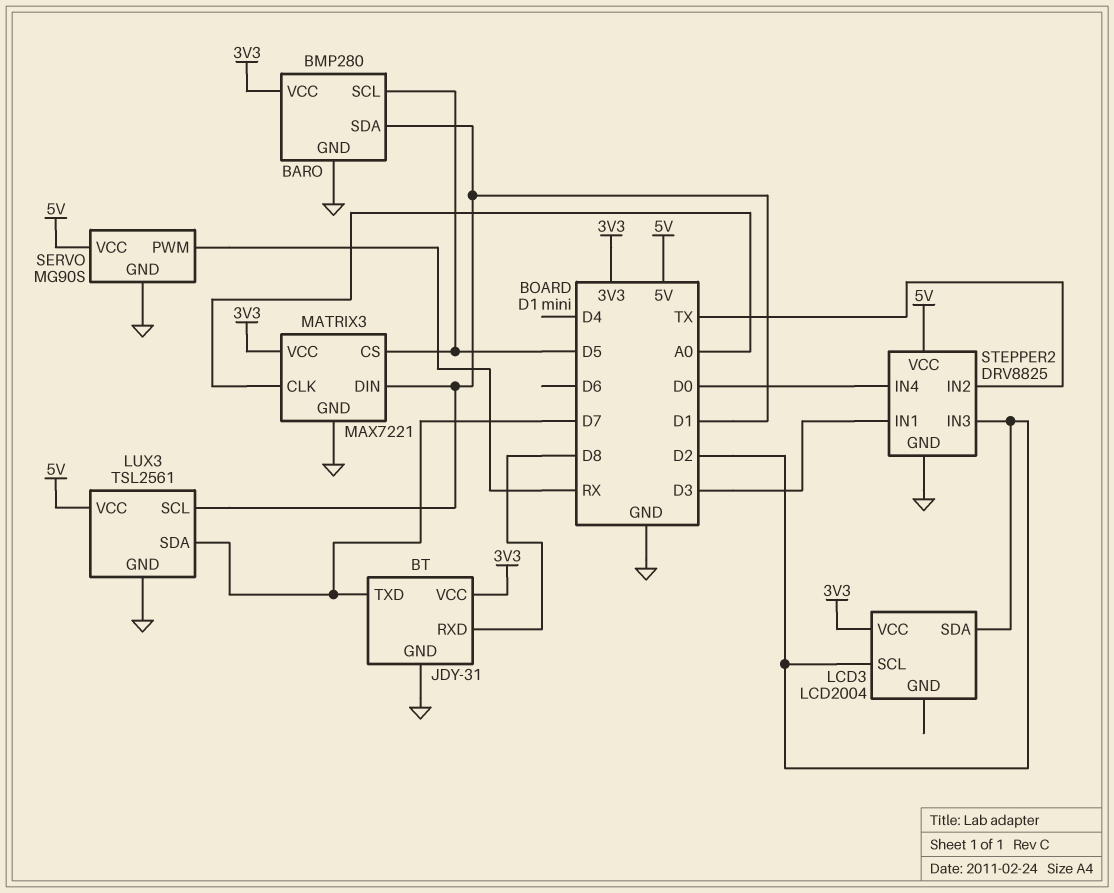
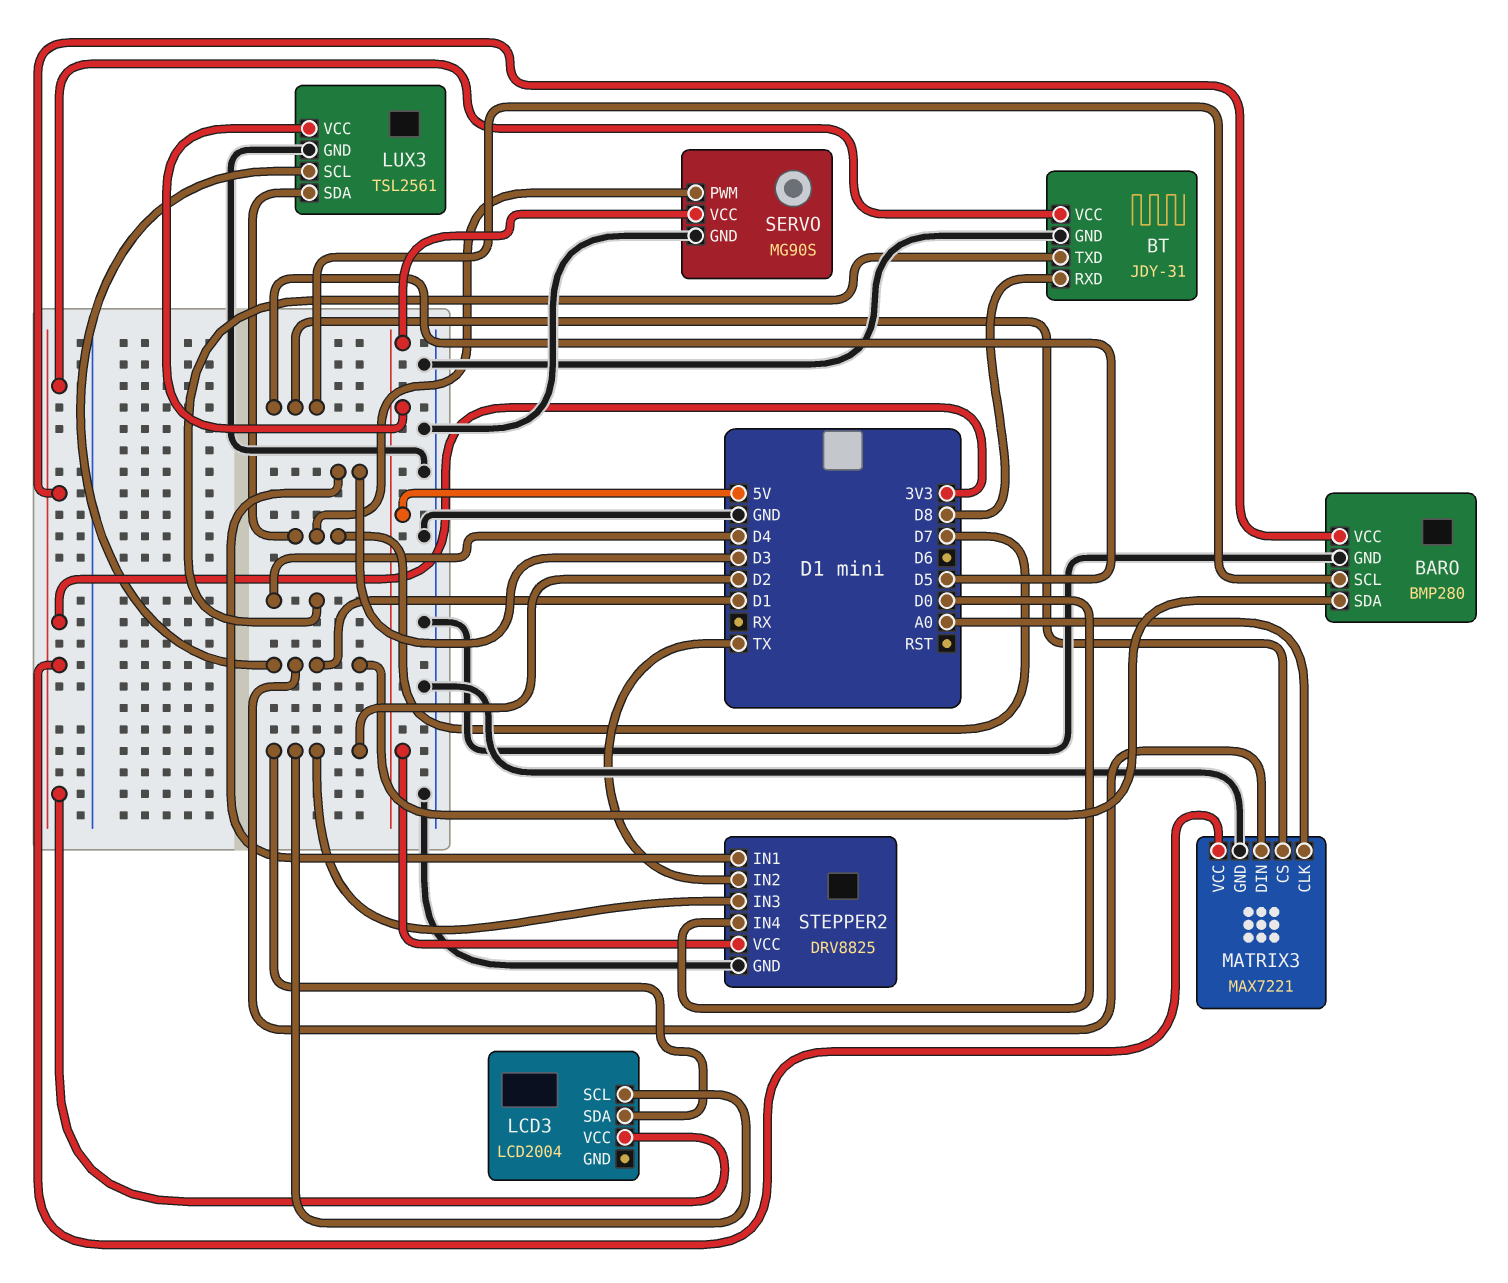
BT pin TXD: D7 -> D4
SERVO pin PWM: RX -> D7

